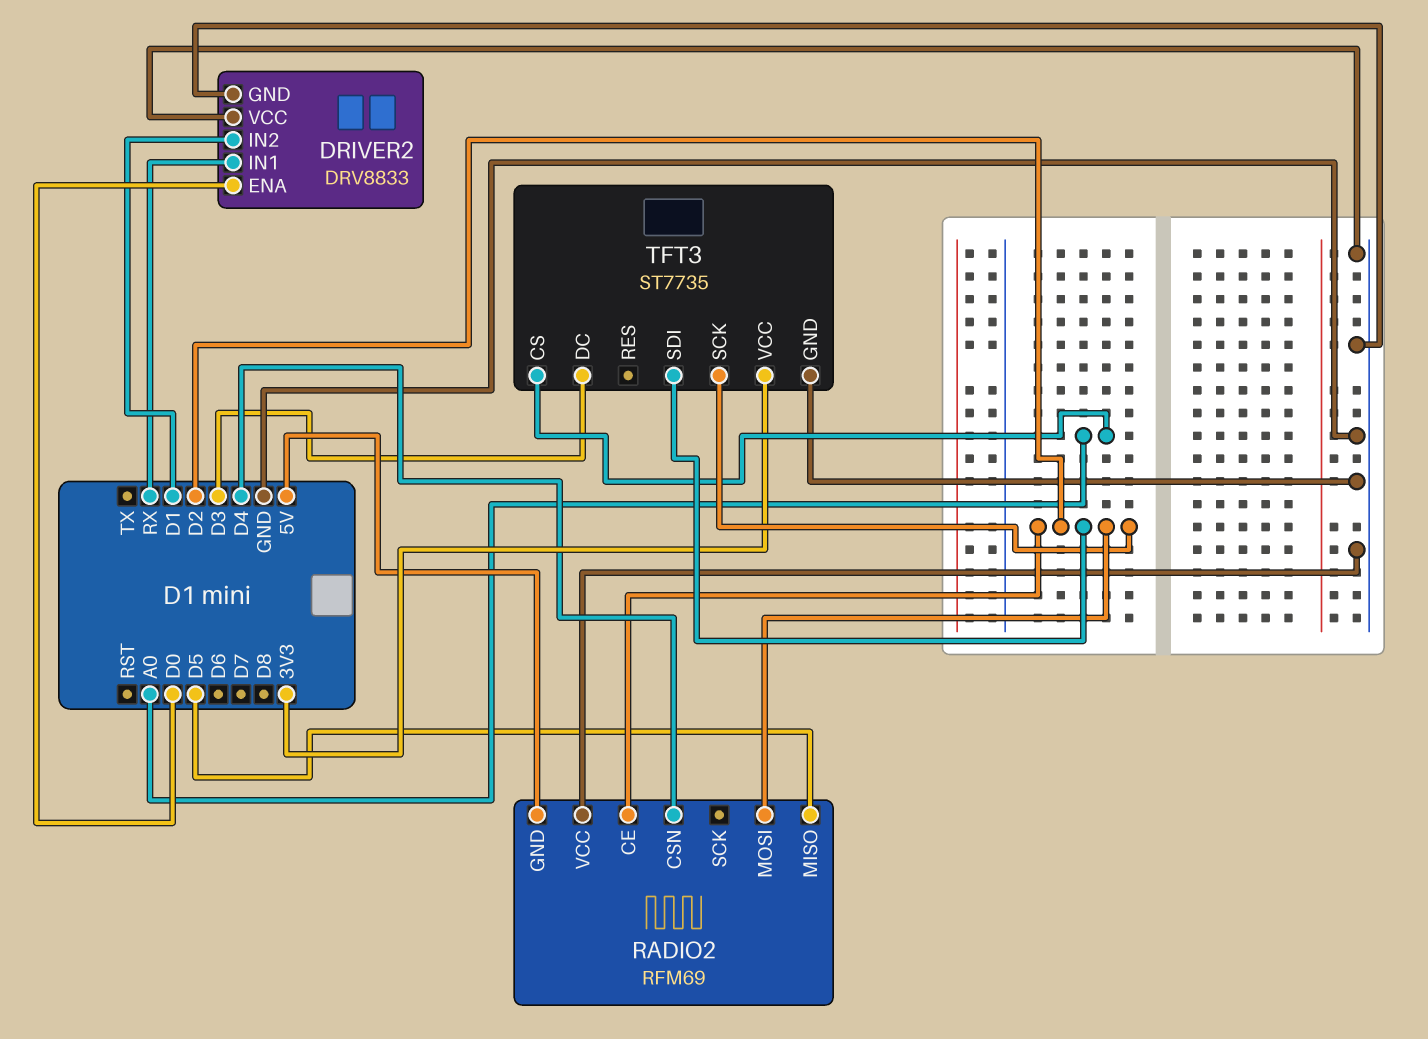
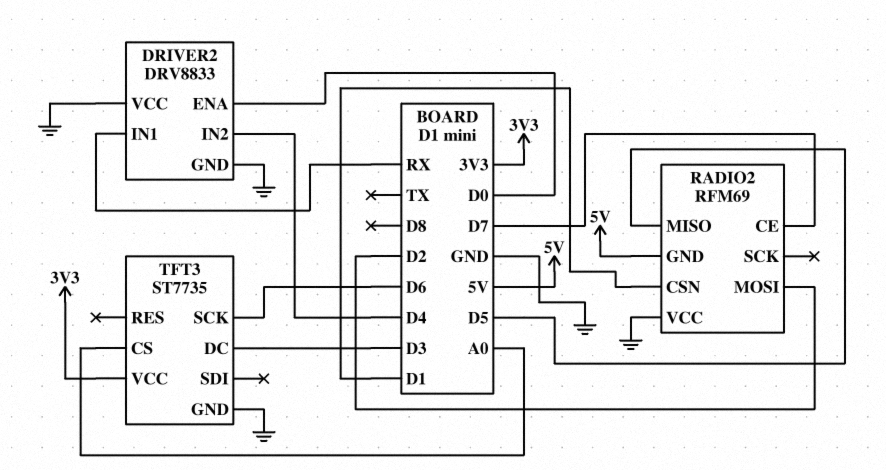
DRIVER2 pin IN2: D1 -> D4
RADIO2 pin CE: D2 -> D7
RADIO2 pin CSN: D4 -> D1
TFT3 pin SCK: D2 -> D6
TFT3 pin SDI: D2 -> none

